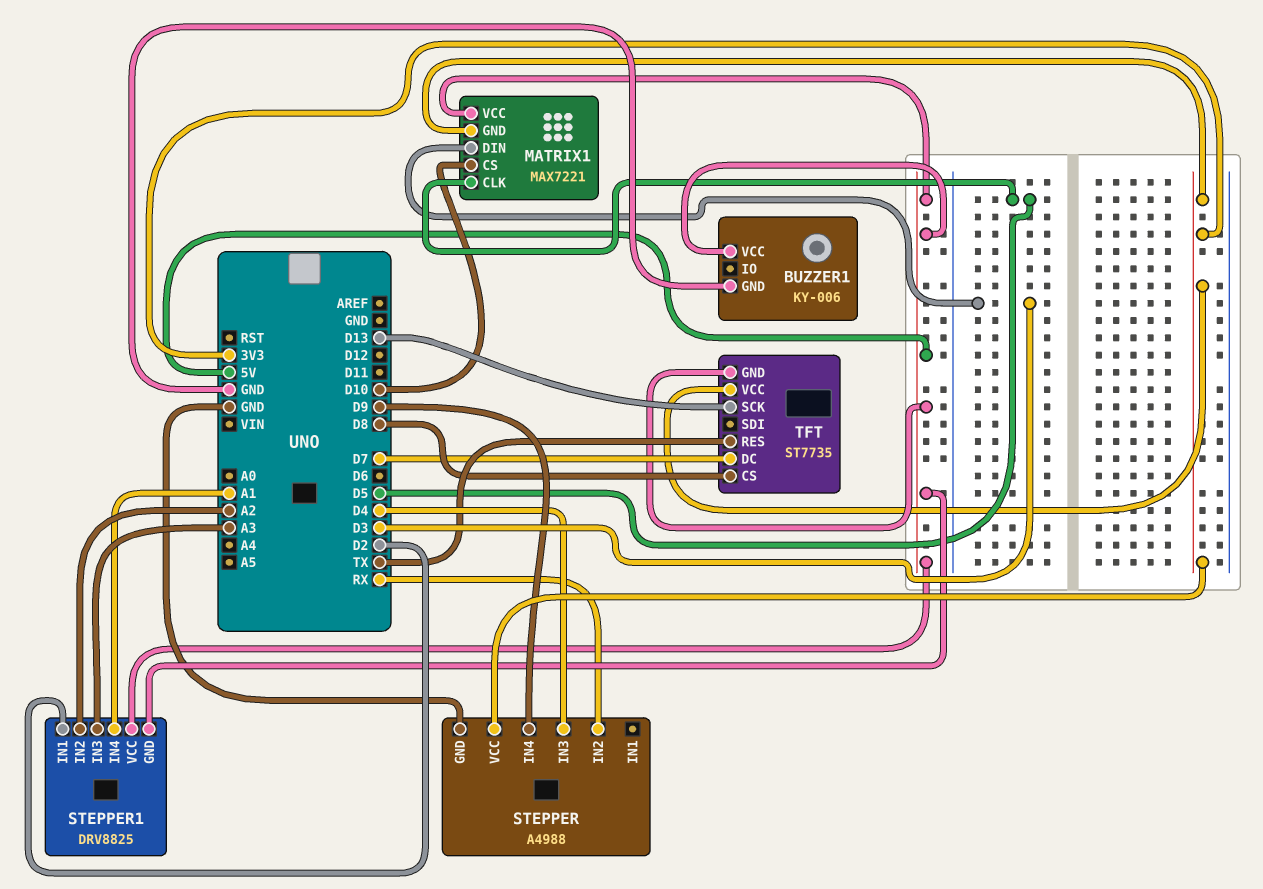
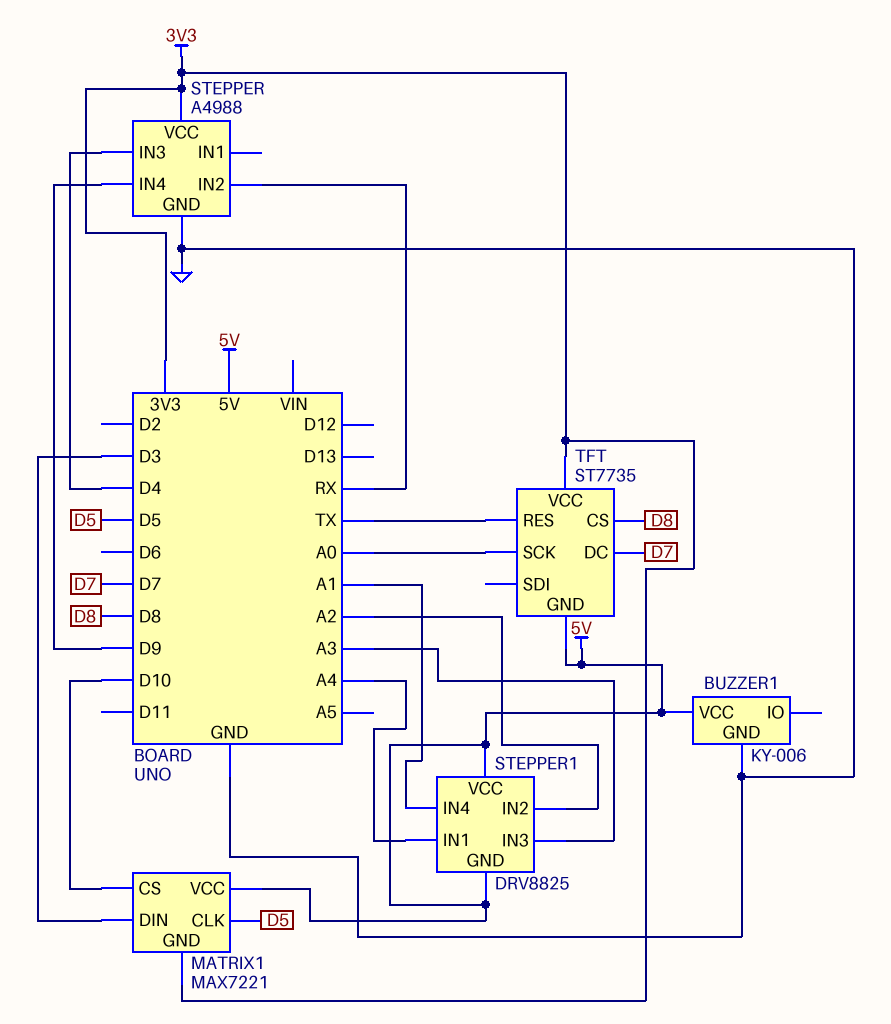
STEPPER1 pin IN1: D2 -> A4
TFT pin SCK: D13 -> A0

